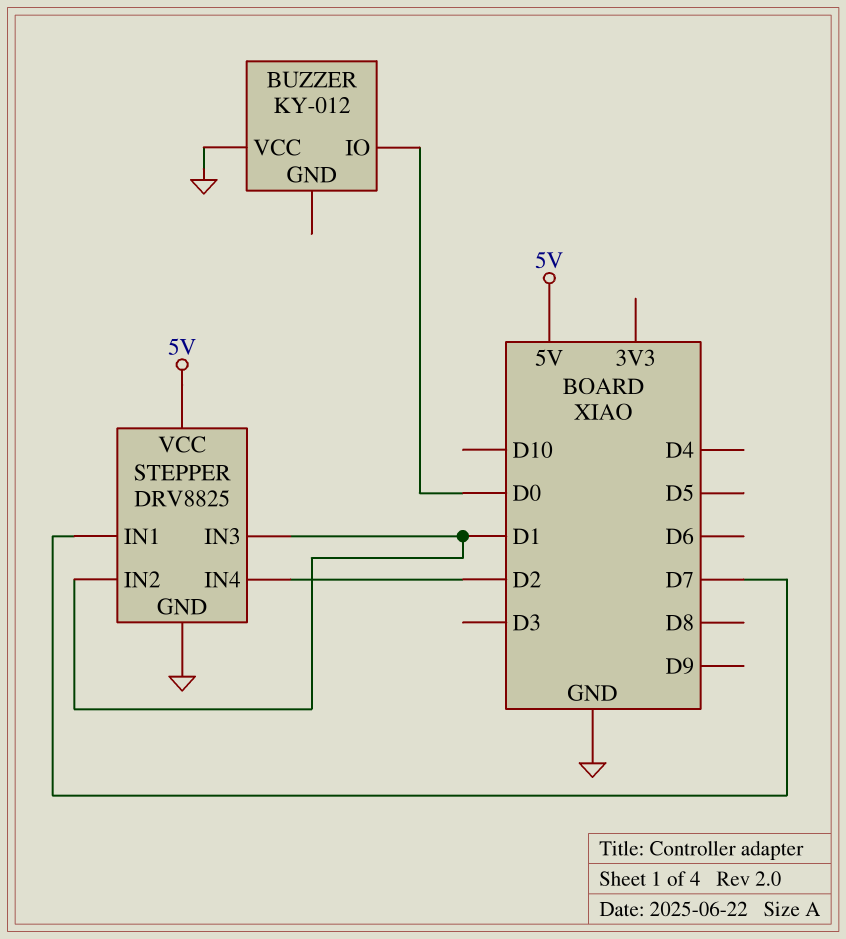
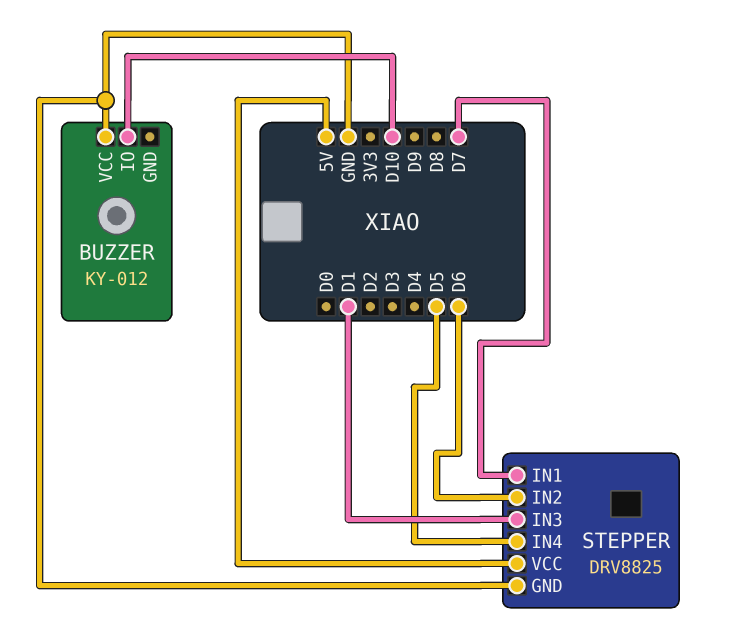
BUZZER pin IO: D0 -> D10
STEPPER pin IN2: D1 -> D6
STEPPER pin IN4: D2 -> D5

